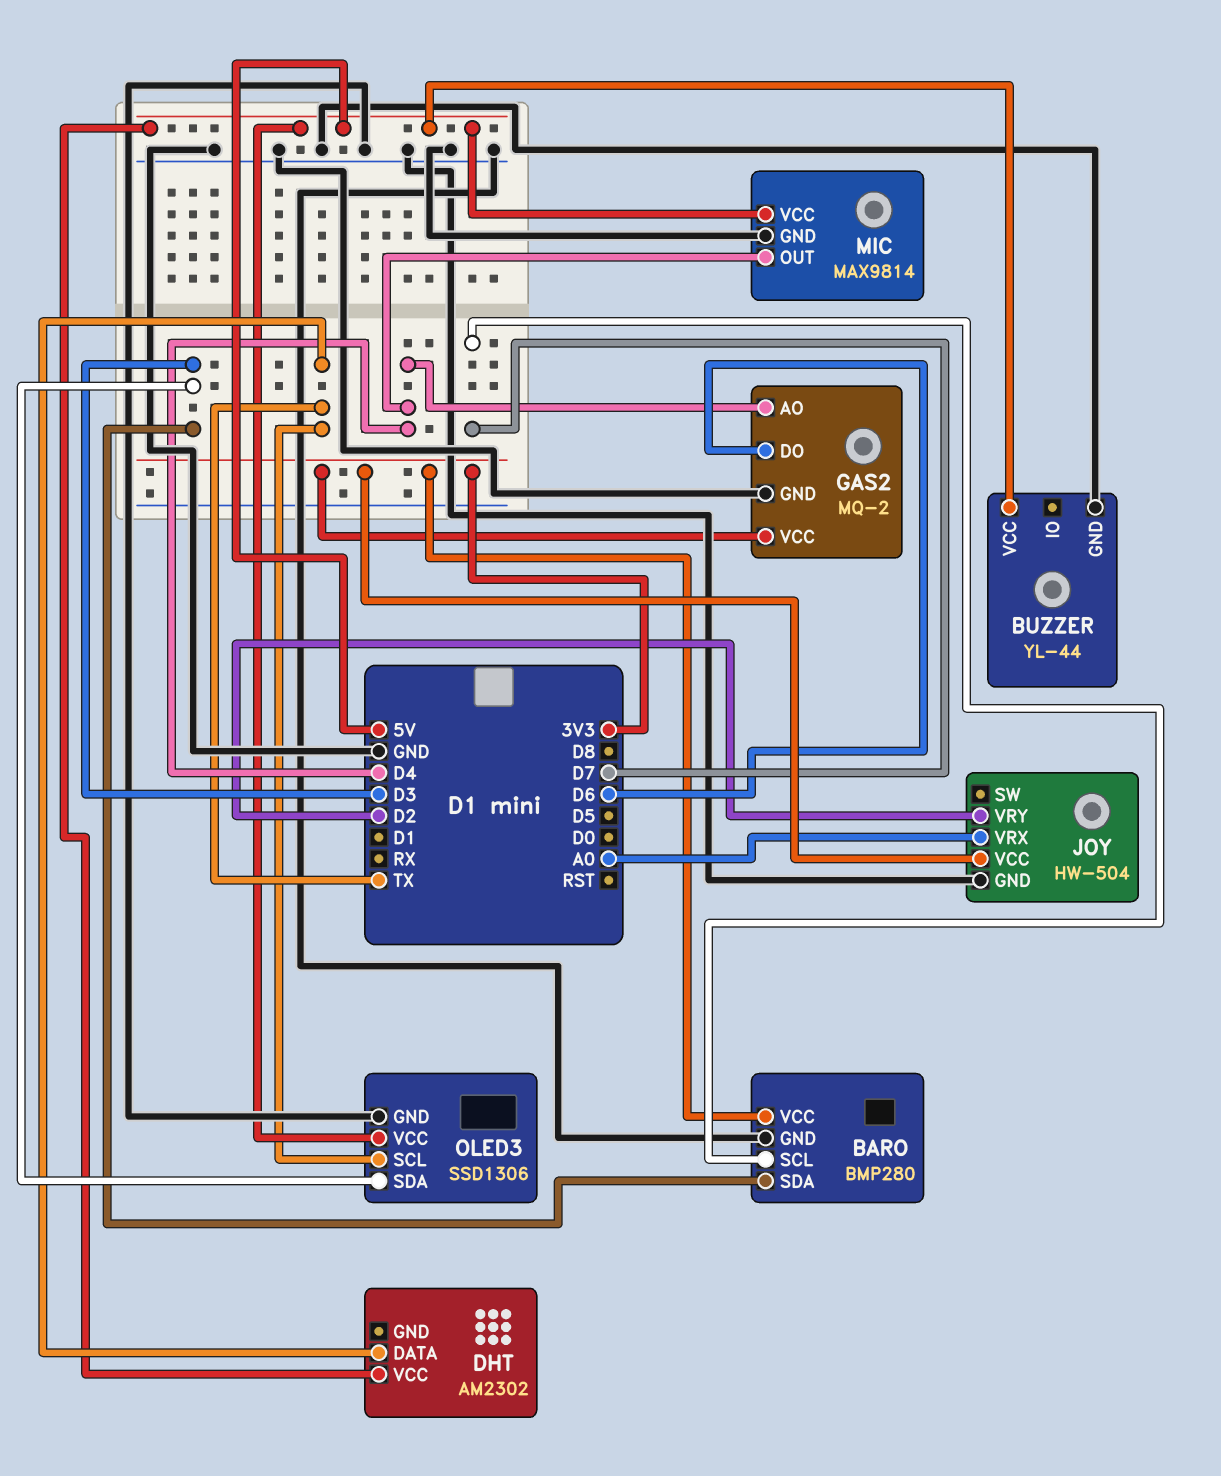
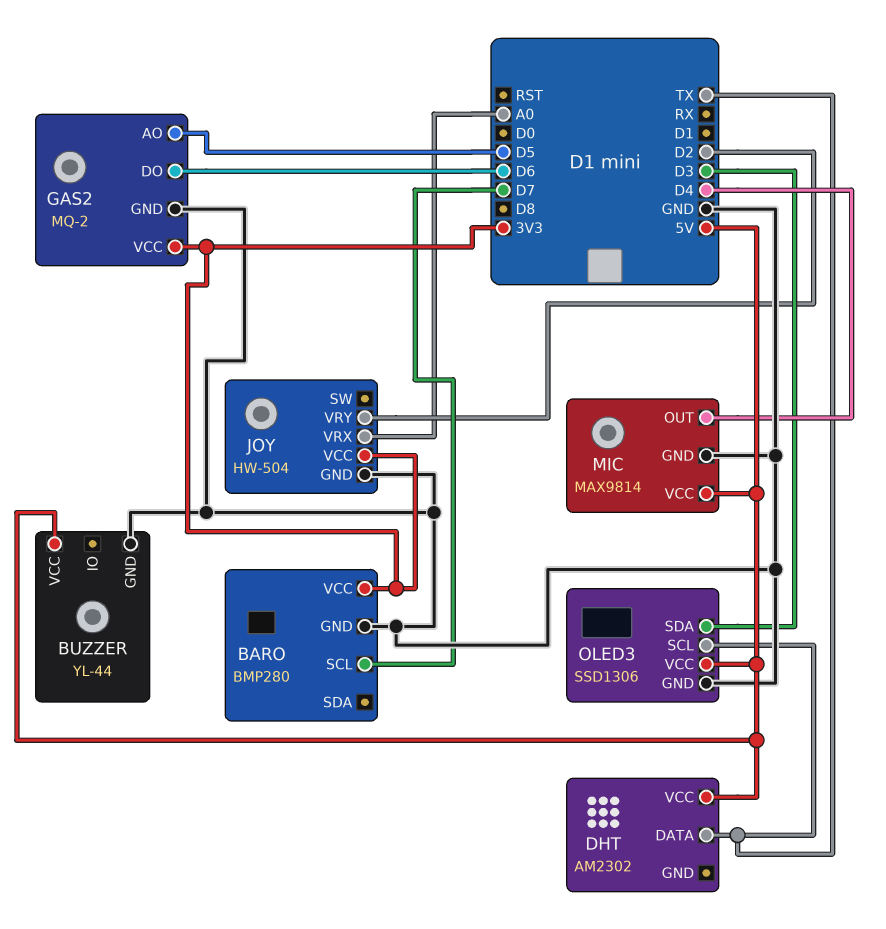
BARO pin SDA: D3 -> none
GAS2 pin AO: D4 -> D5

